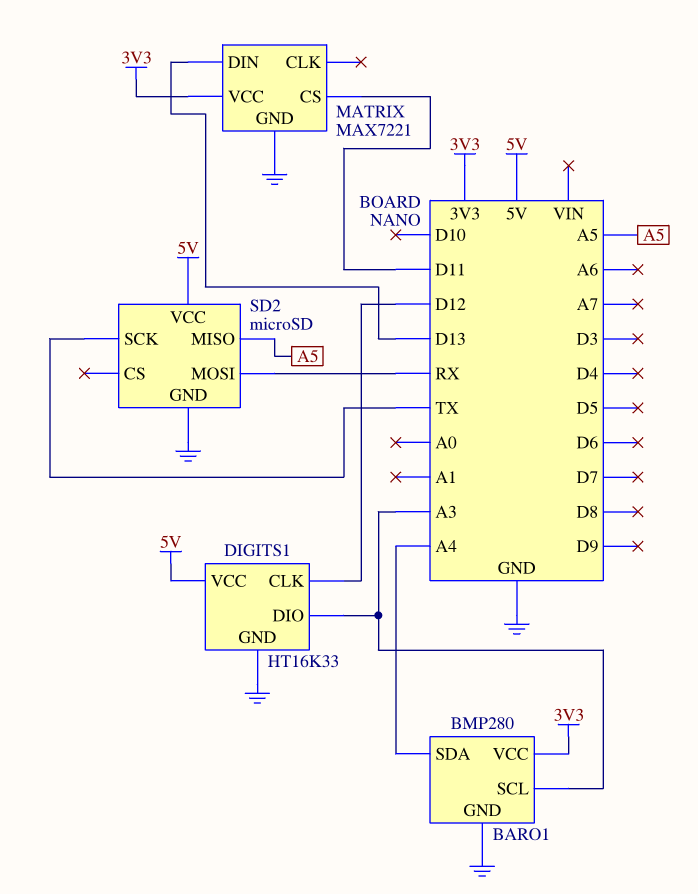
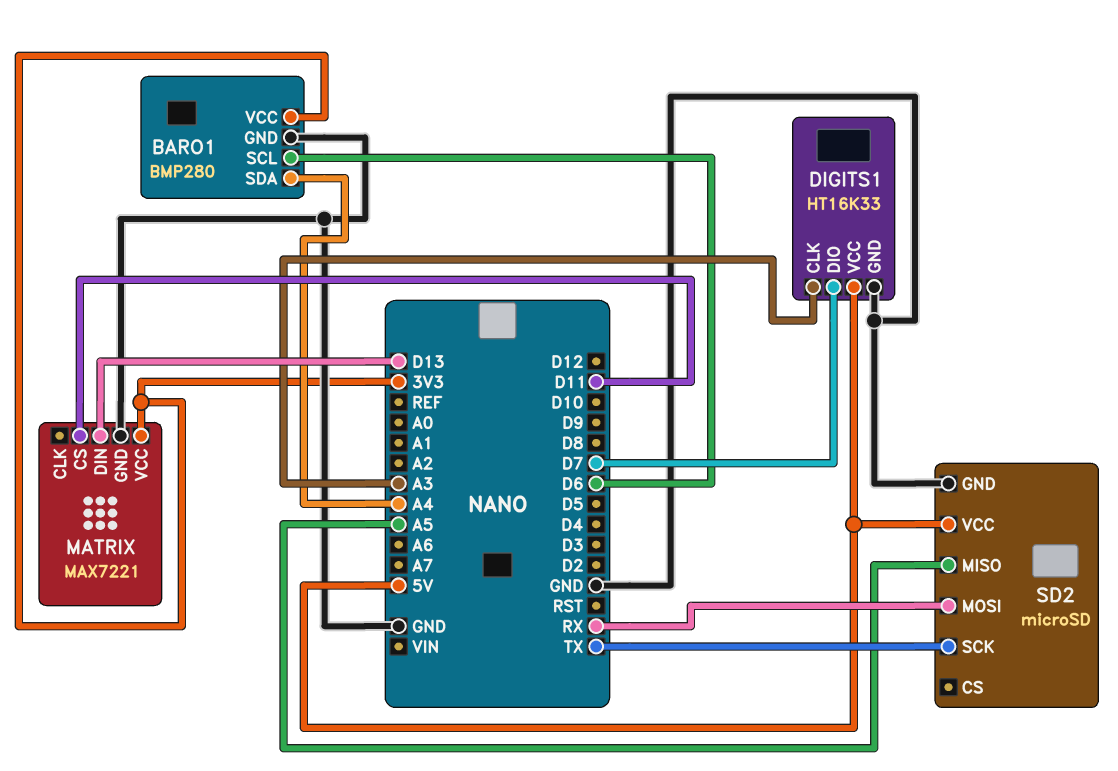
BARO1 pin SCL: A3 -> D6
DIGITS1 pin CLK: D12 -> A3
DIGITS1 pin DIO: A3 -> D7

